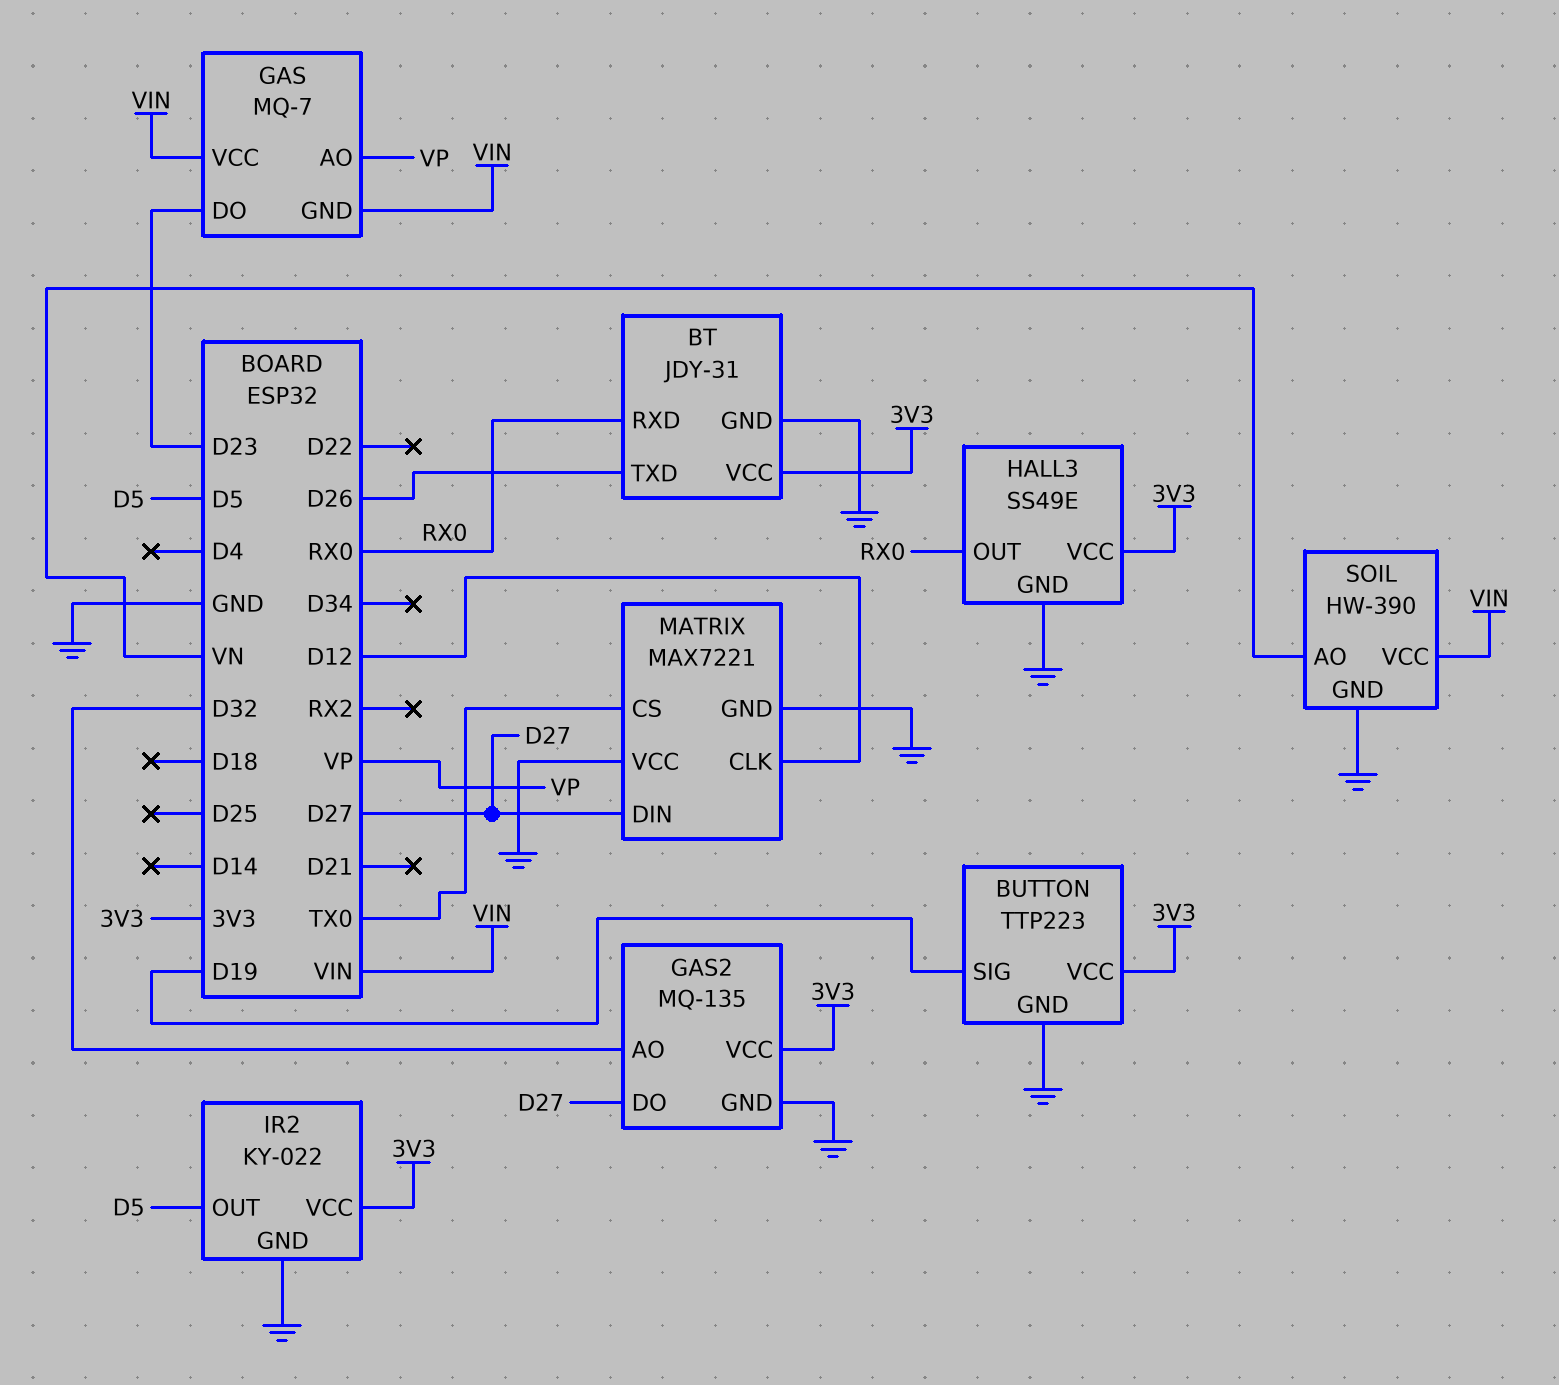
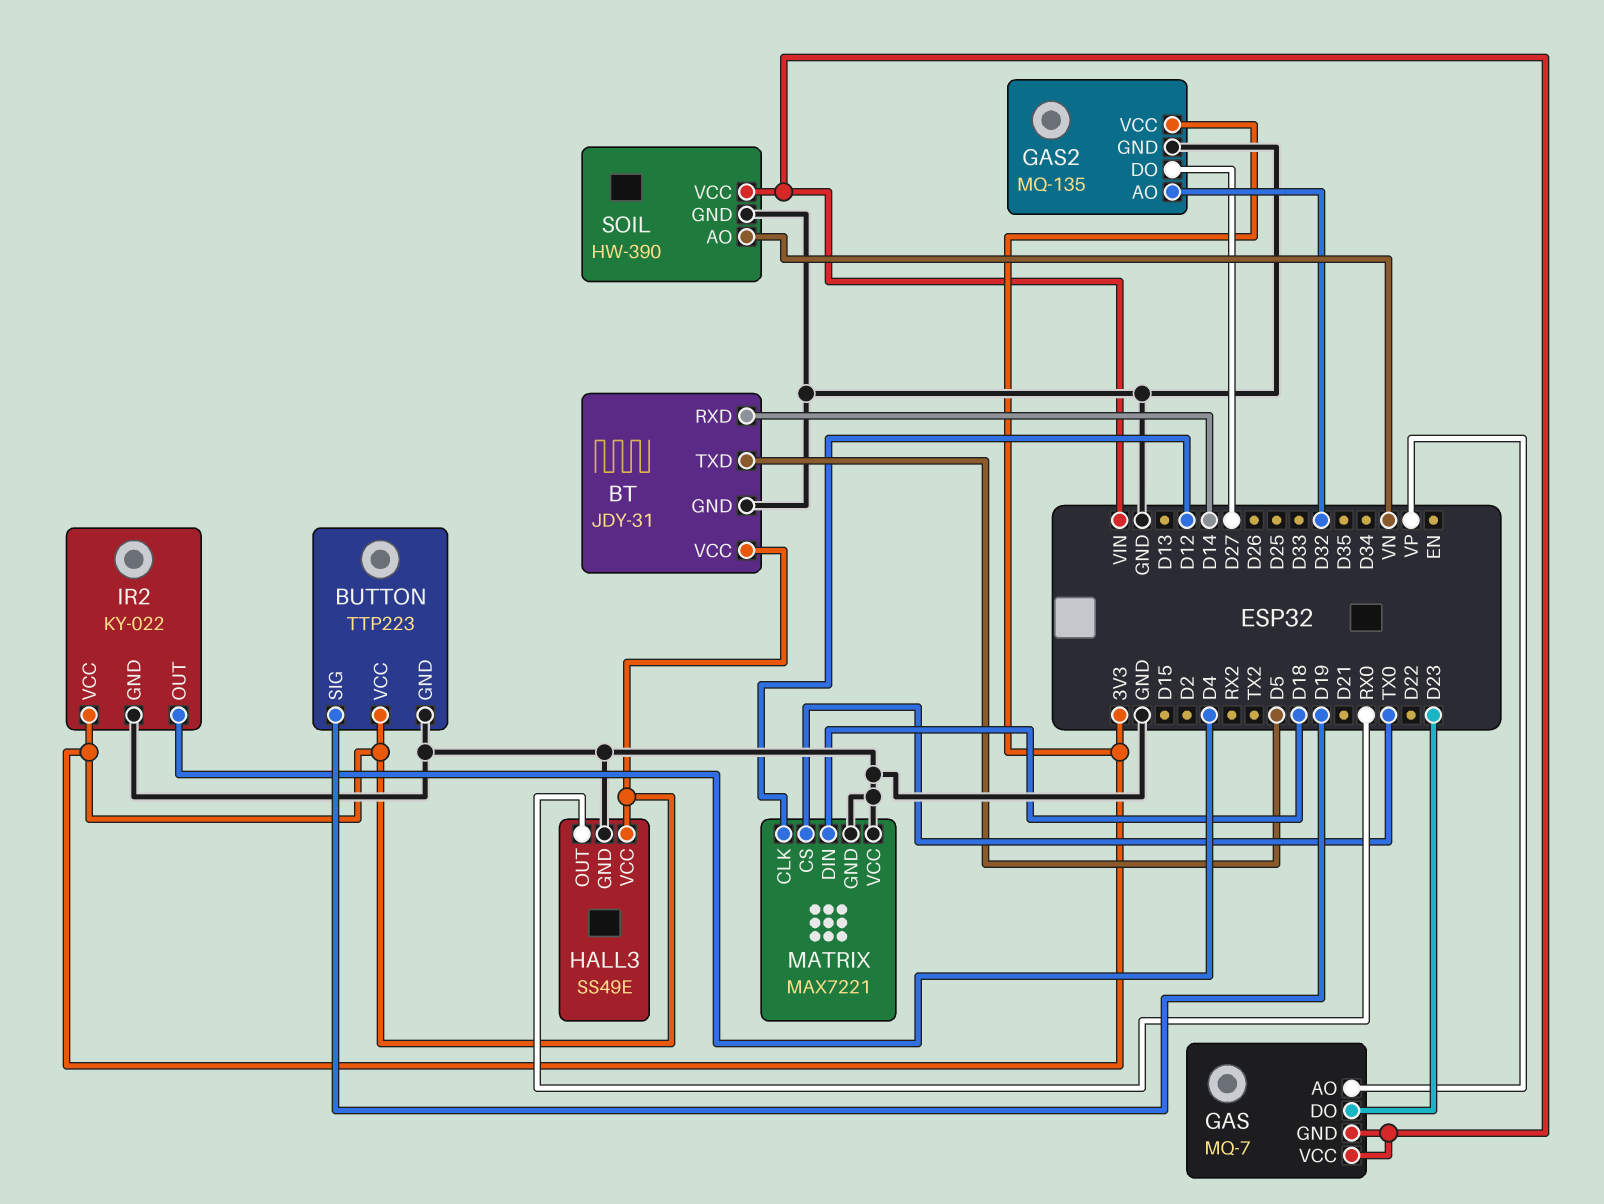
BT pin RXD: RX0 -> D14
BT pin TXD: D26 -> D5
IR2 pin OUT: D5 -> D4
MATRIX pin DIN: D27 -> D18

